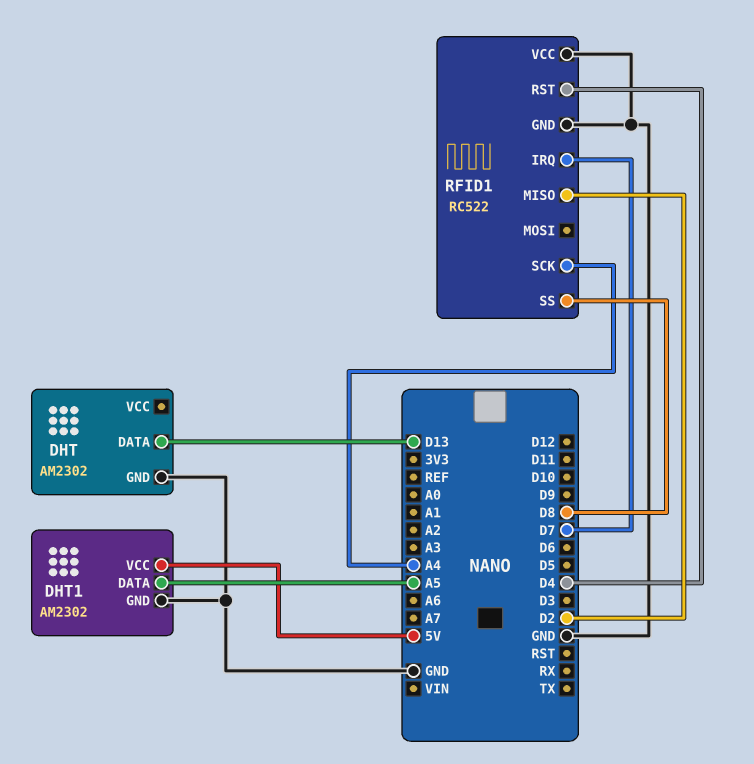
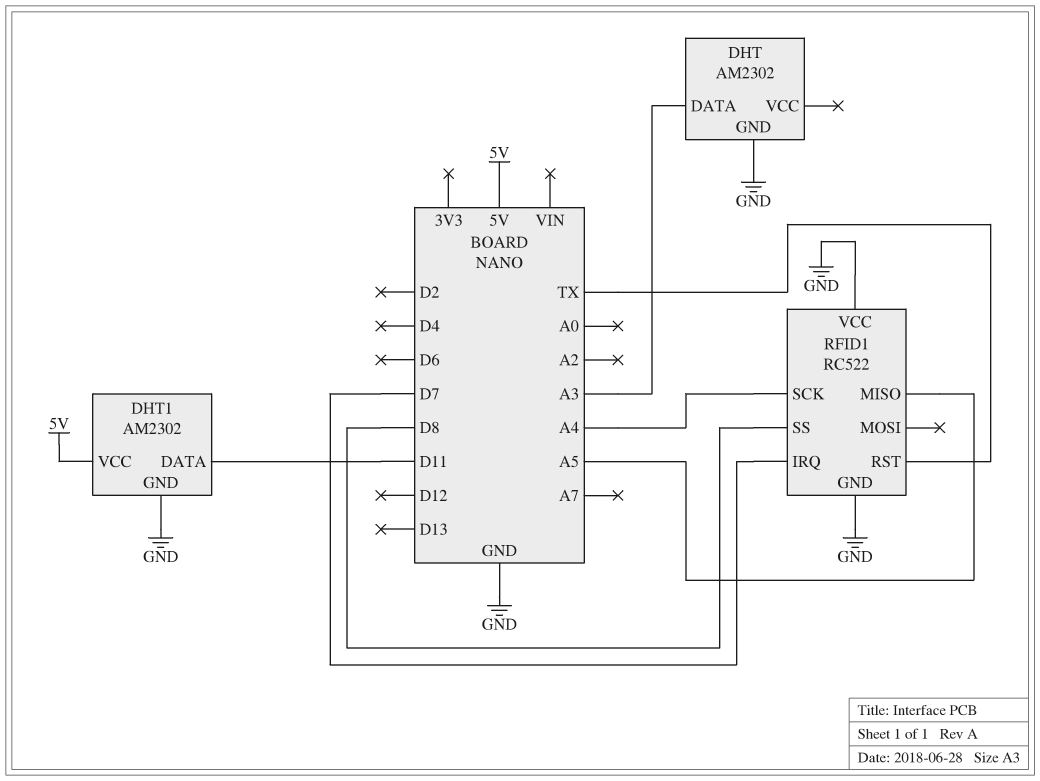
DHT pin DATA: D13 -> A3
DHT1 pin DATA: A5 -> D11
RFID1 pin MISO: D2 -> A5
RFID1 pin RST: D4 -> TX

